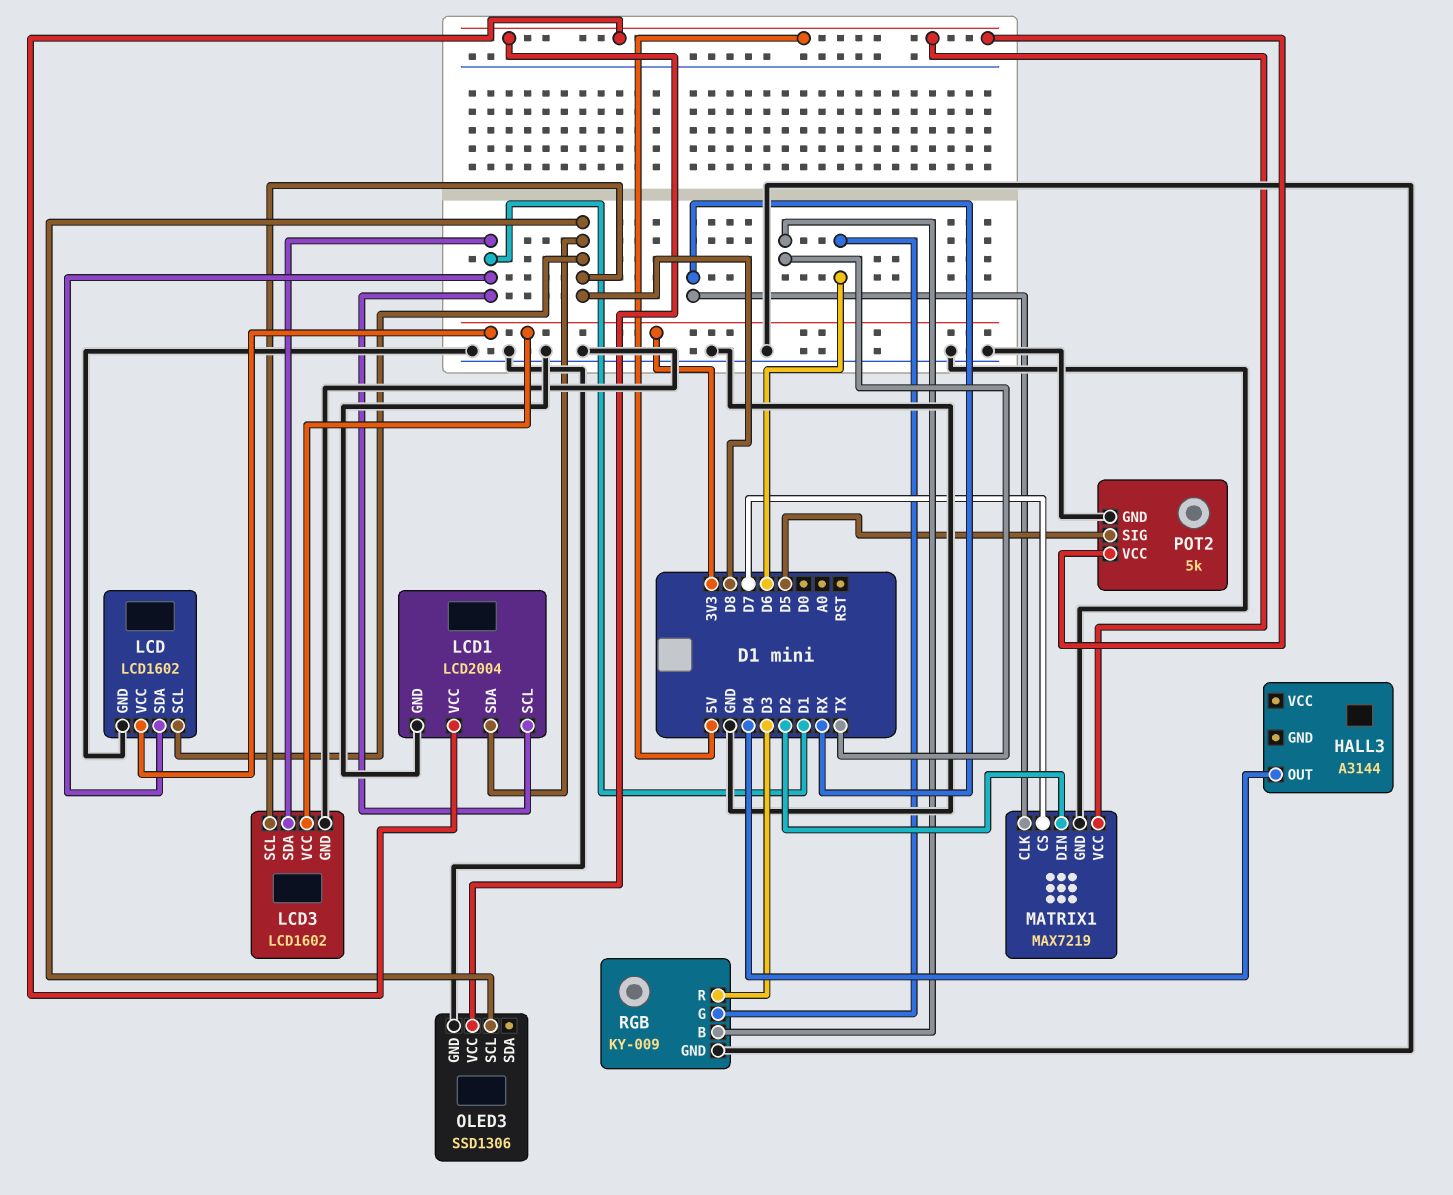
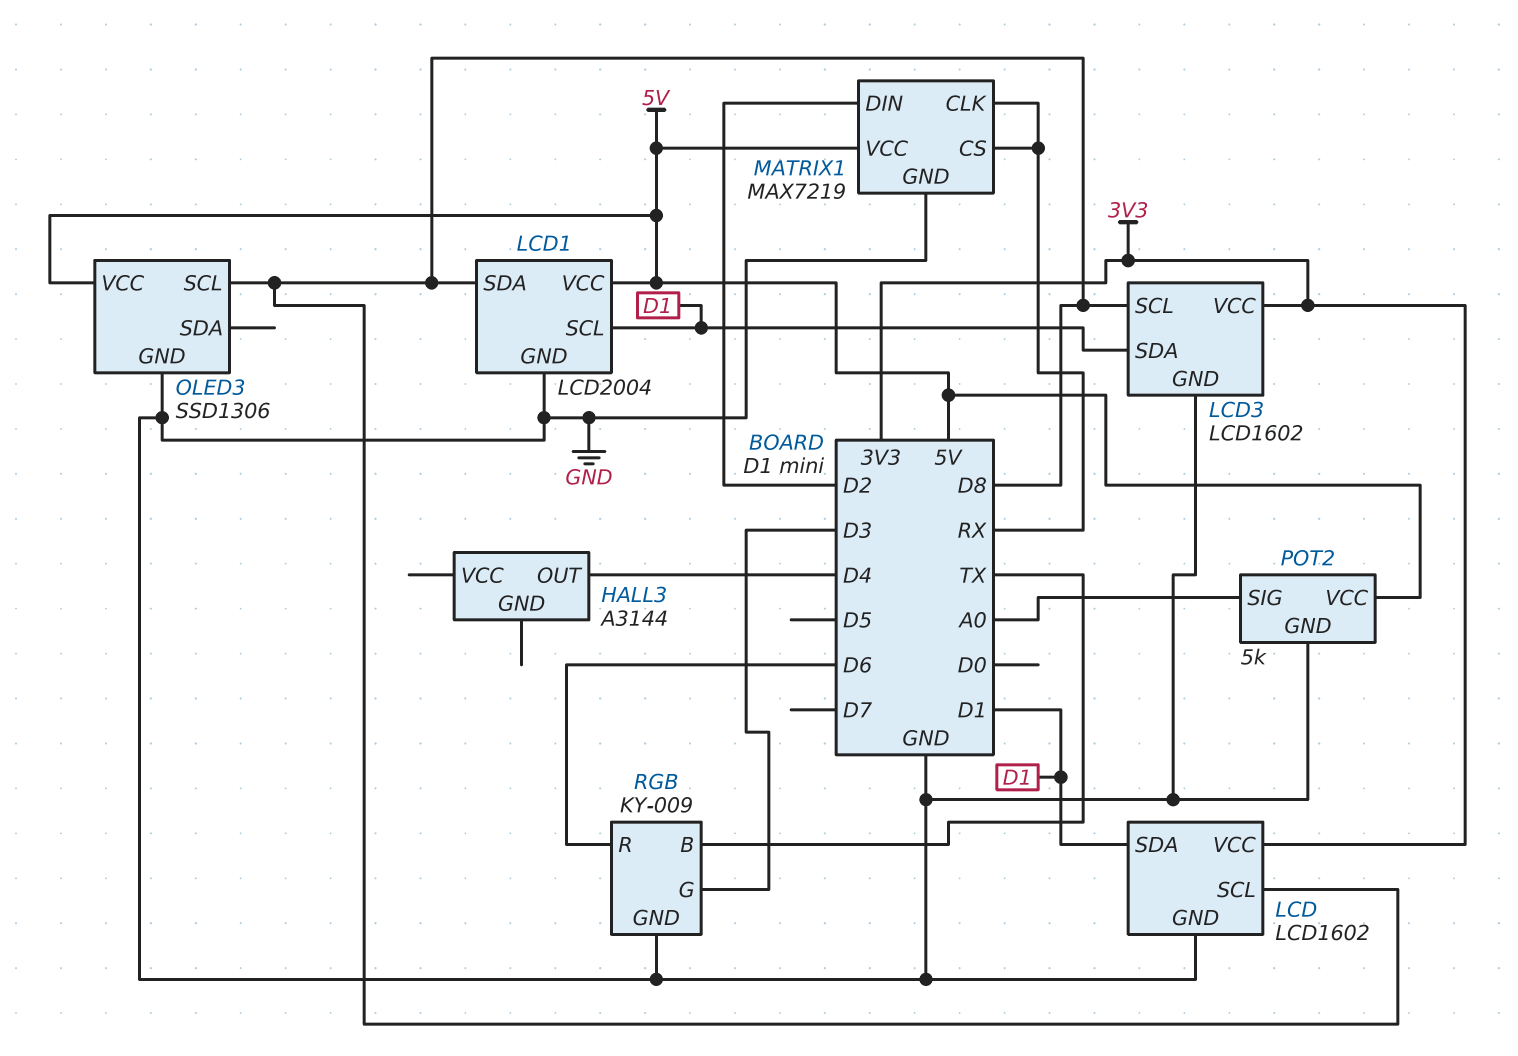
MATRIX1 pin CS: D7 -> RX
POT2 pin SIG: D5 -> A0
RGB pin G: D6 -> D3
RGB pin R: D3 -> D6

